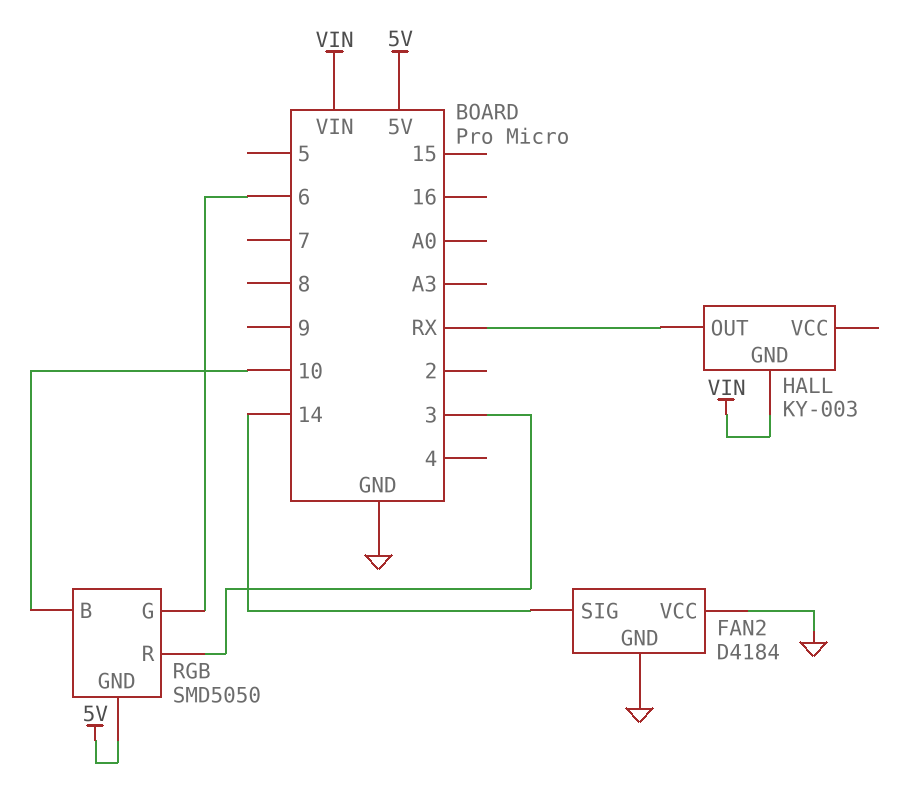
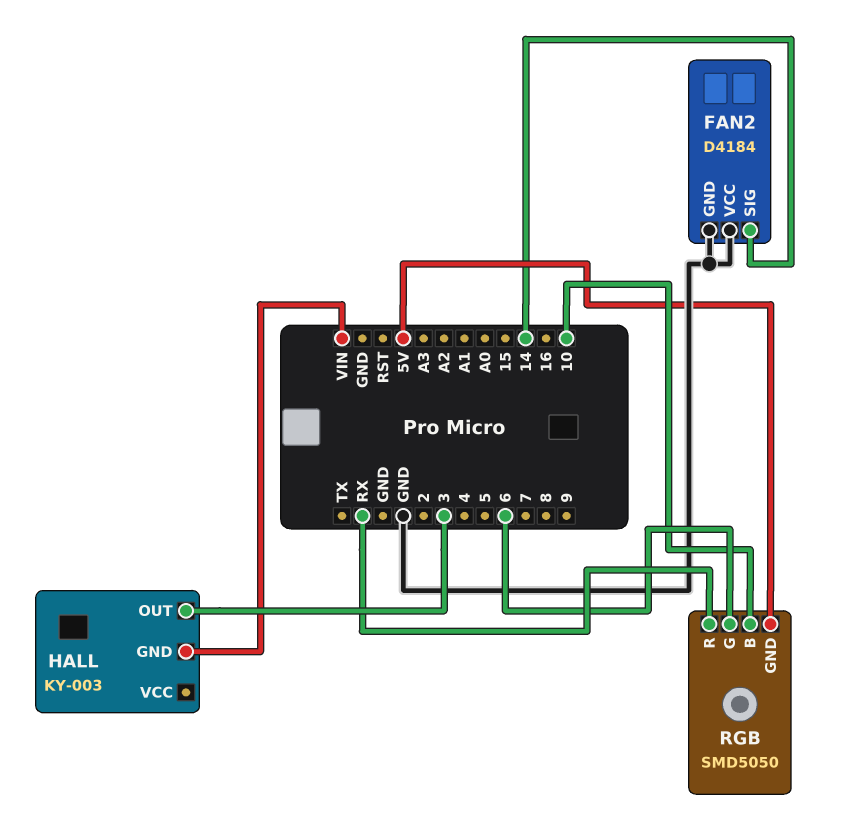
HALL pin OUT: RX -> 3
RGB pin R: 3 -> RX

